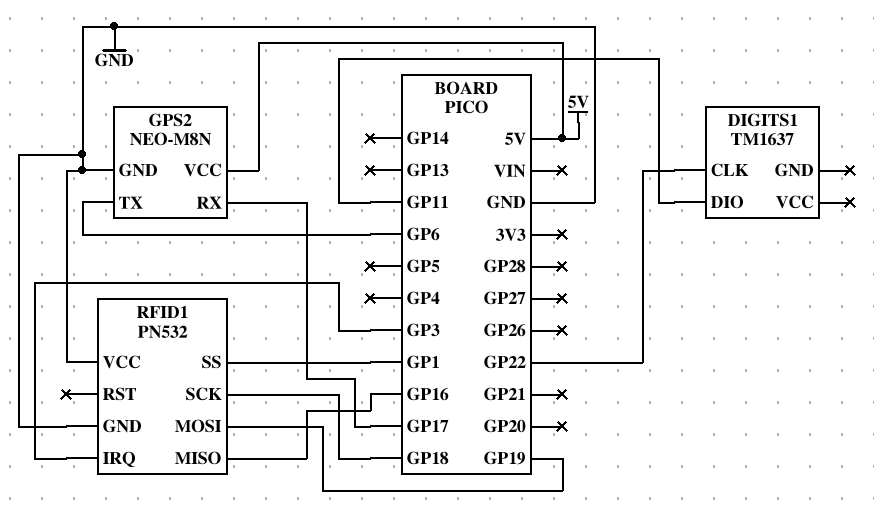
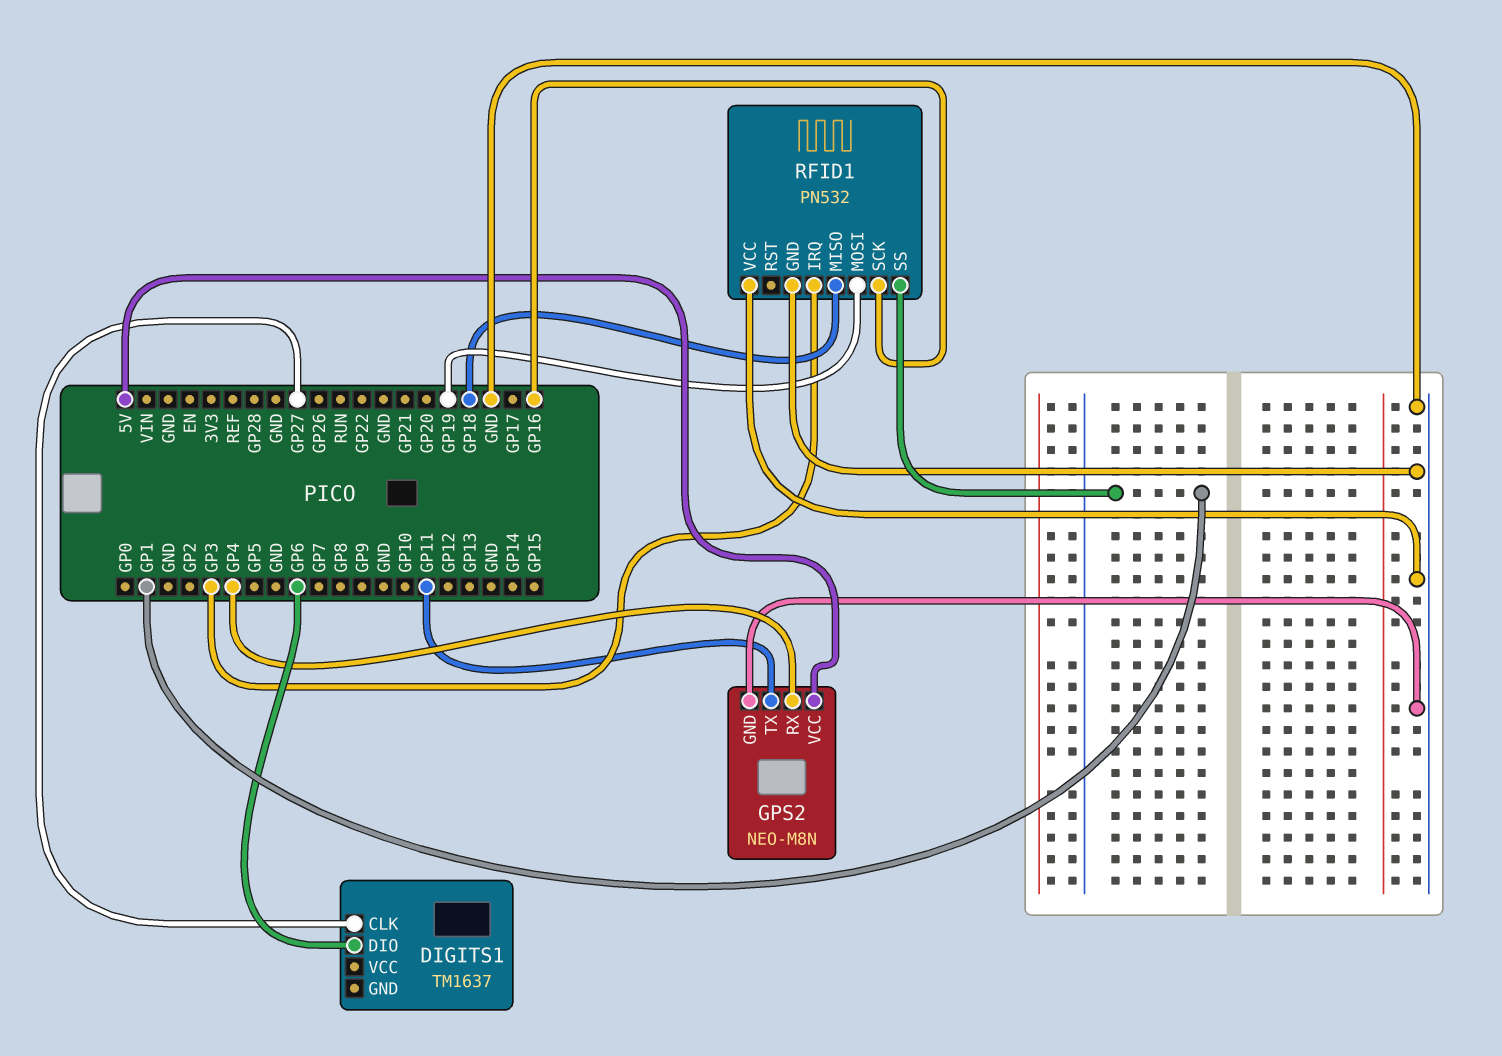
DIGITS1 pin CLK: GP22 -> GP27
DIGITS1 pin DIO: GP11 -> GP6
GPS2 pin RX: GP17 -> GP4
GPS2 pin TX: GP6 -> GP11
RFID1 pin MISO: GP16 -> GP18
RFID1 pin SCK: GP18 -> GP16

